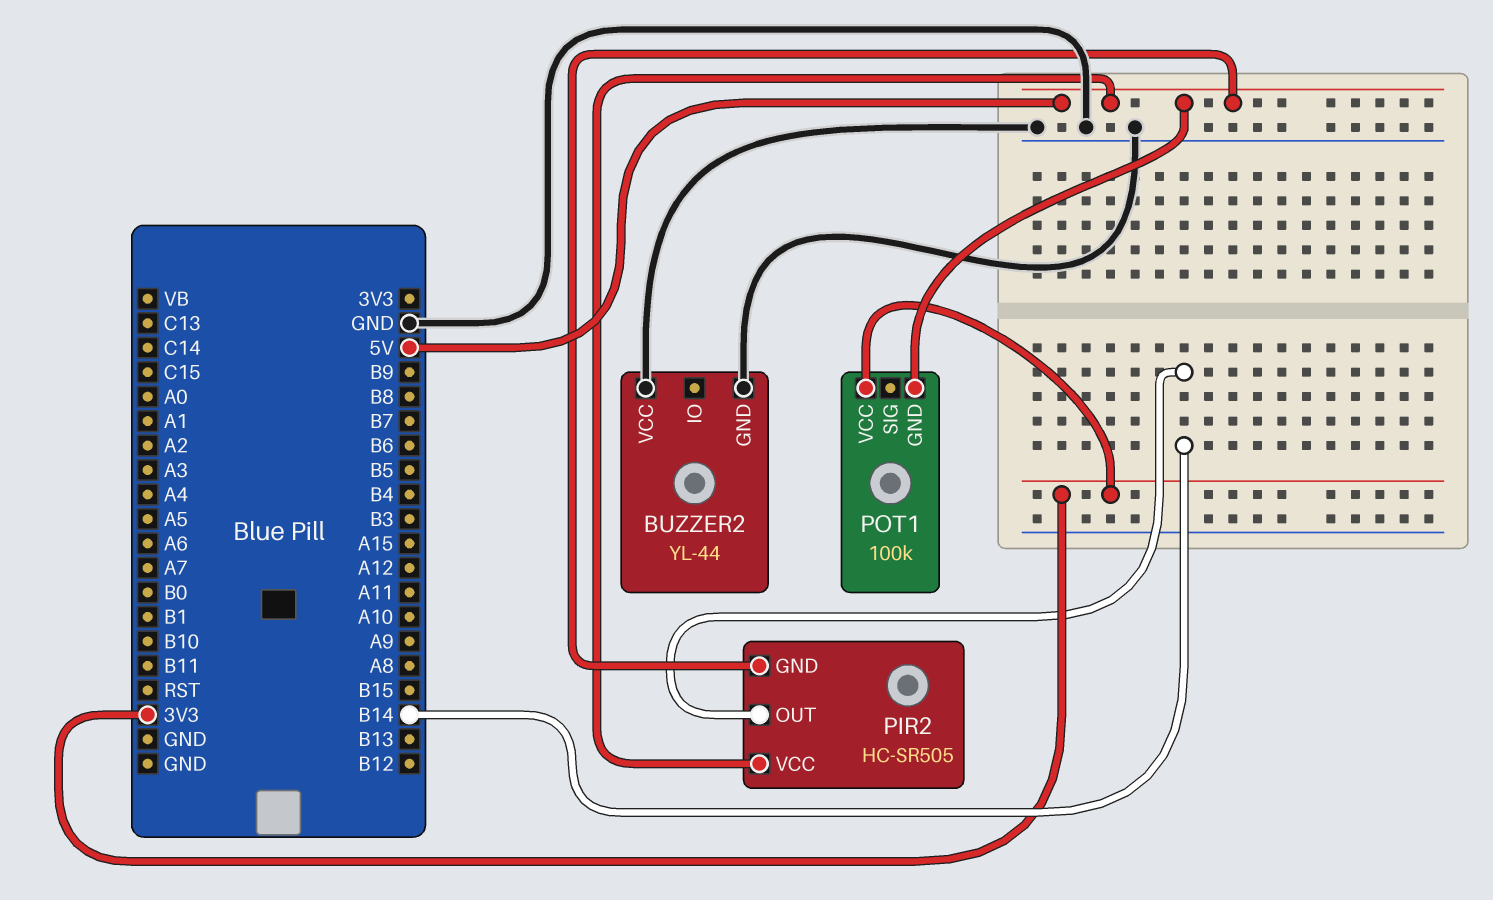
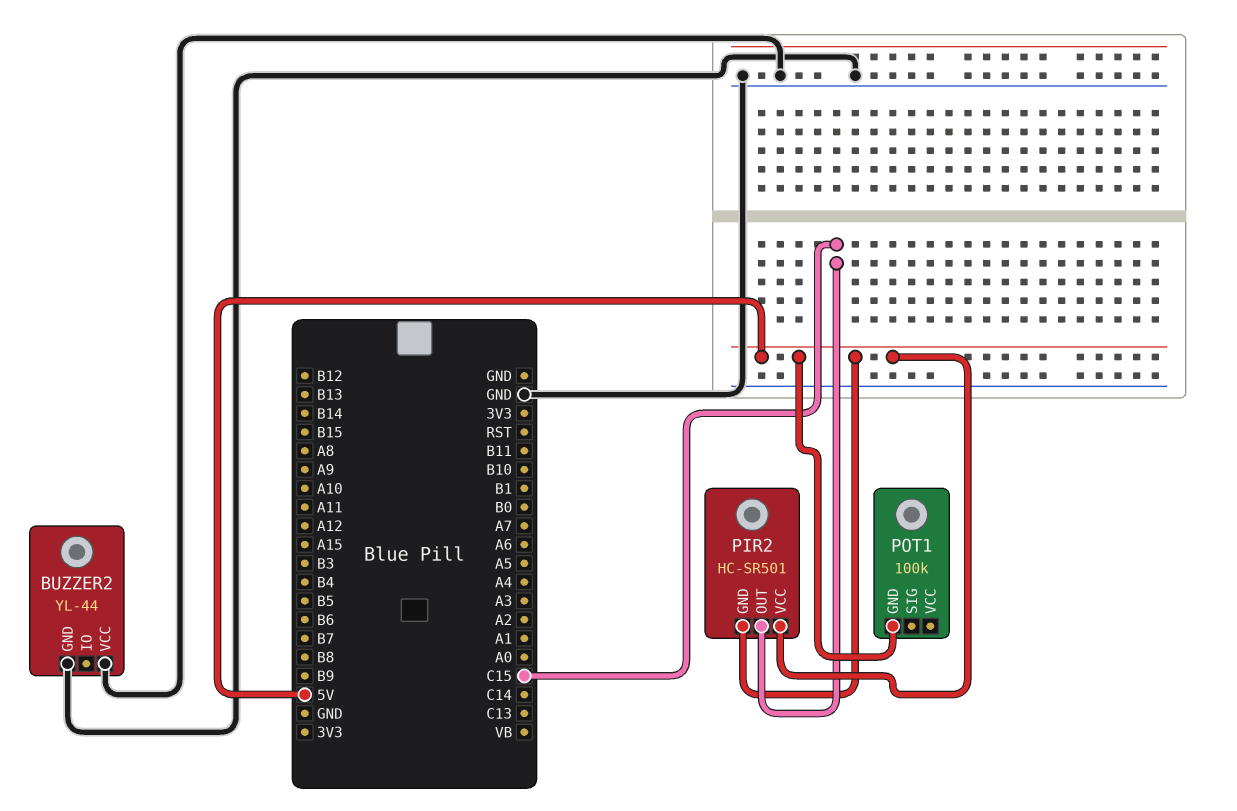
PIR2: HC-SR505 -> HC-SR501
PIR2 pin OUT: B14 -> C15
POT1 pin VCC: 3V3 -> none

